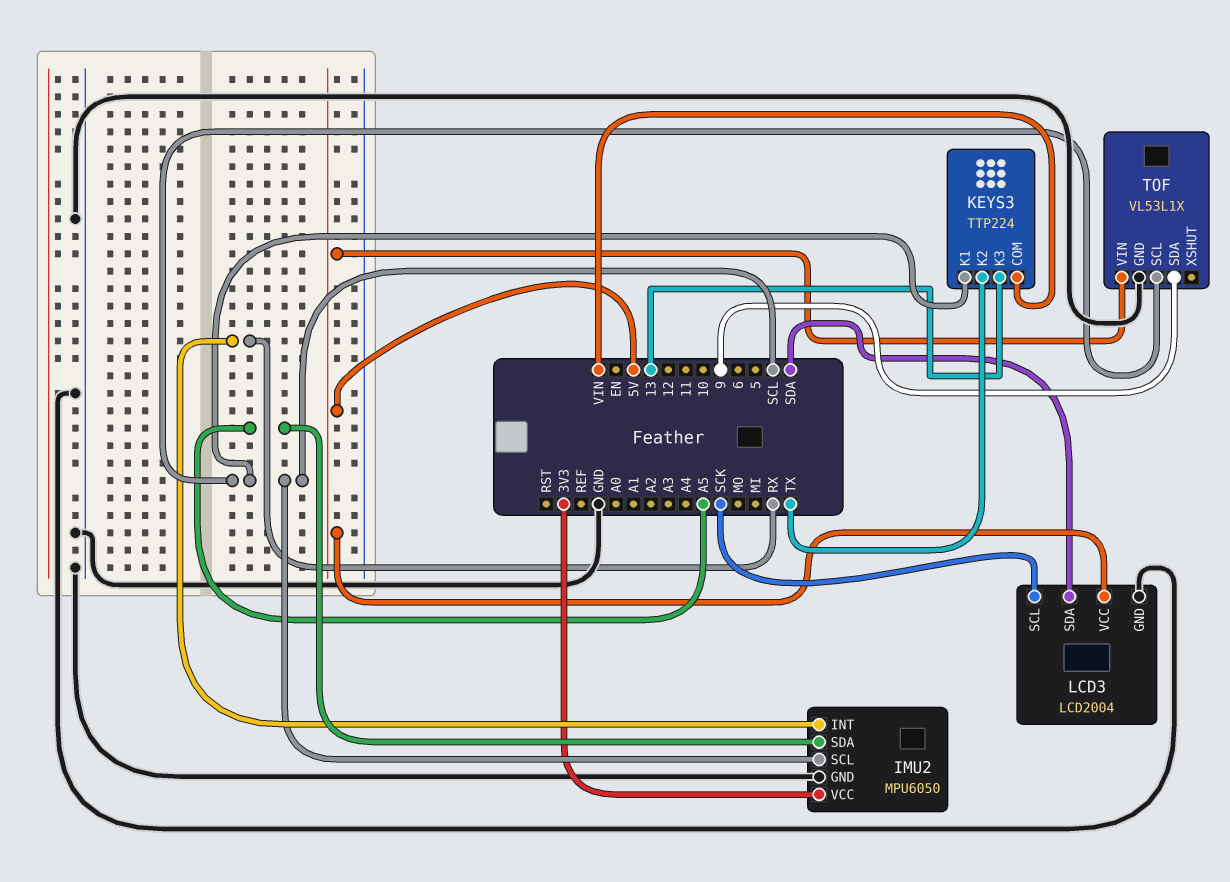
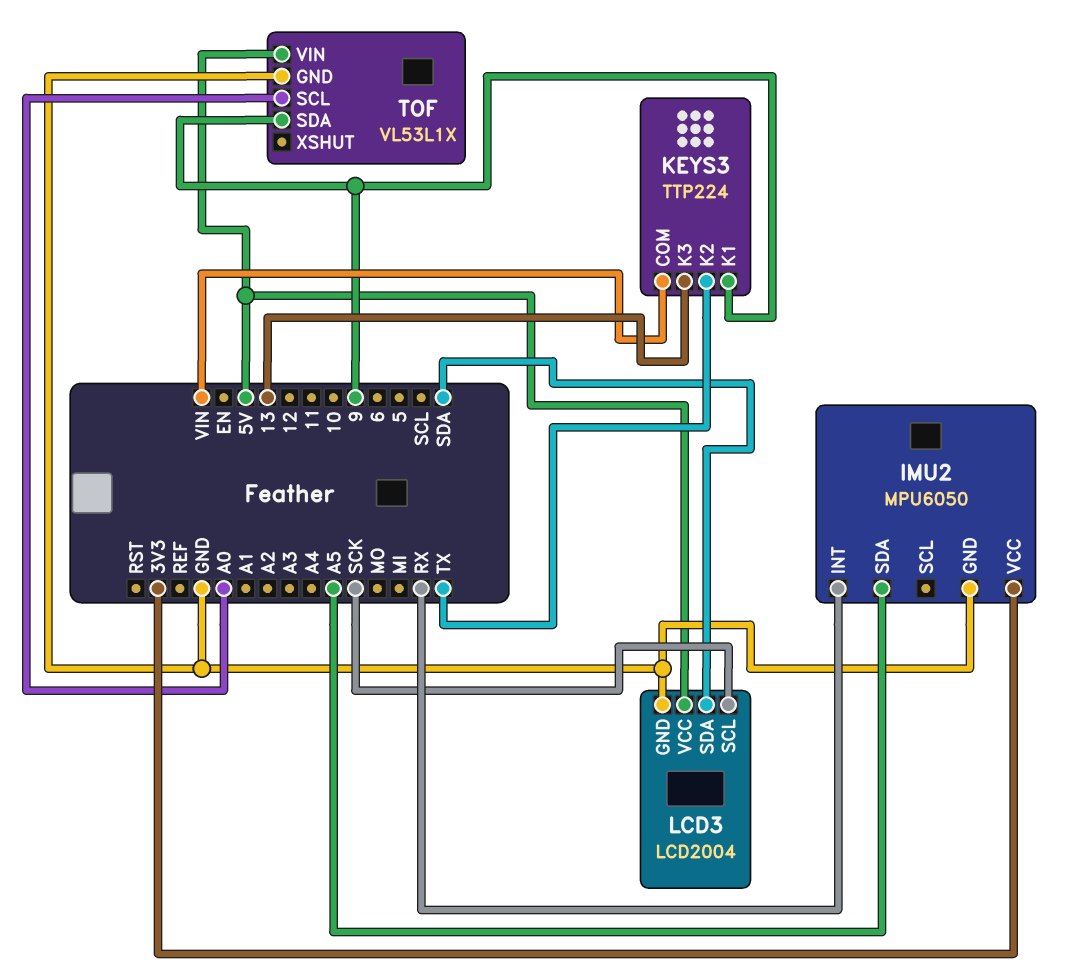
IMU2 pin SCL: SCL -> none
KEYS3 pin K1: SCL -> 9
TOF pin SCL: SCL -> A0

